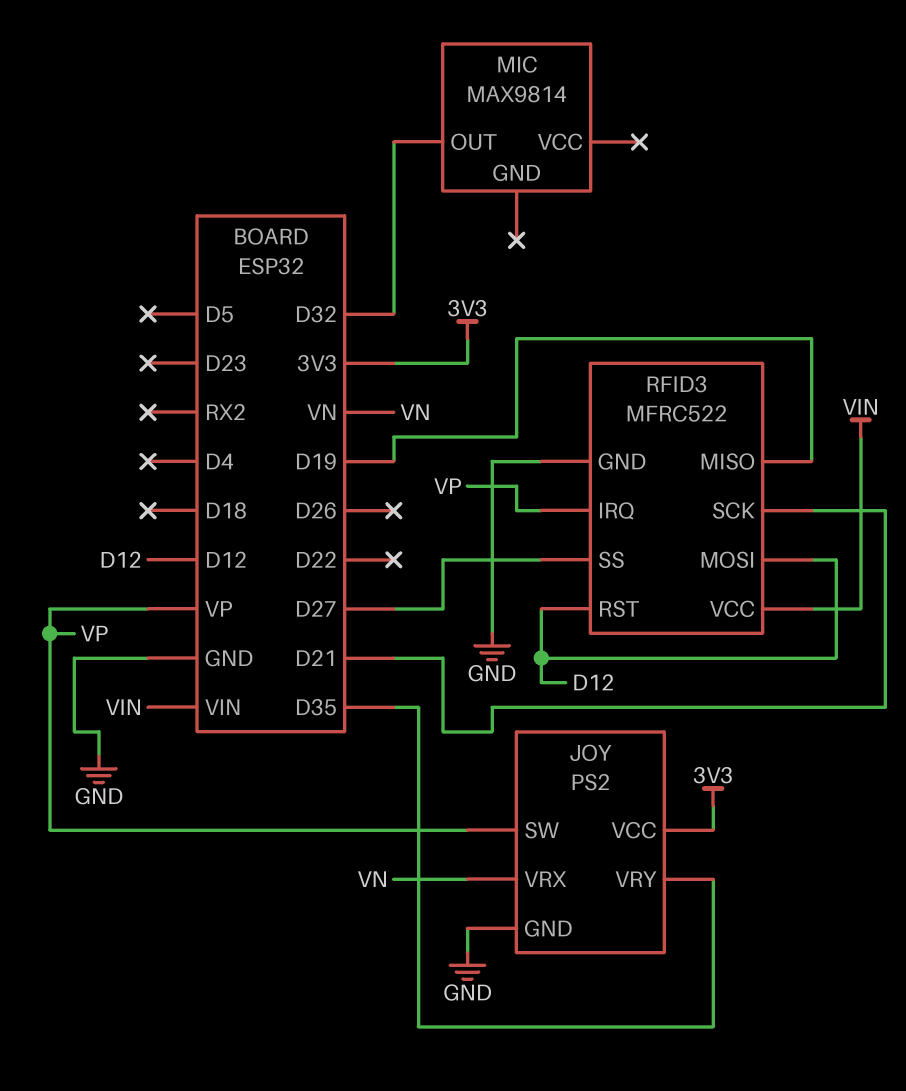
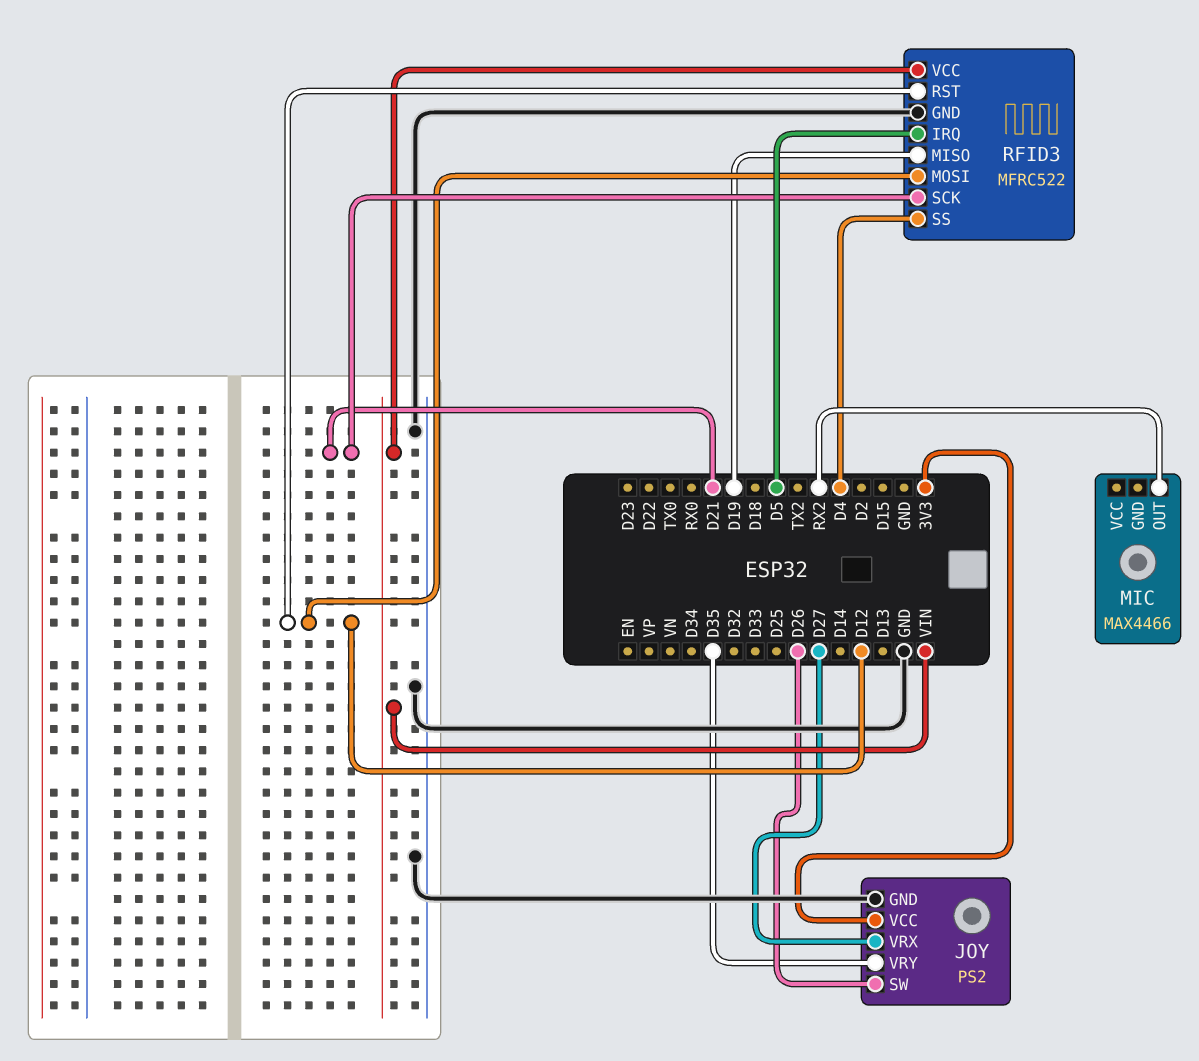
JOY pin SW: VP -> D26
JOY pin VRX: VN -> D27
MIC: MAX9814 -> MAX4466
MIC pin OUT: D32 -> RX2
RFID3 pin IRQ: VP -> D5
RFID3 pin SS: D27 -> D4

